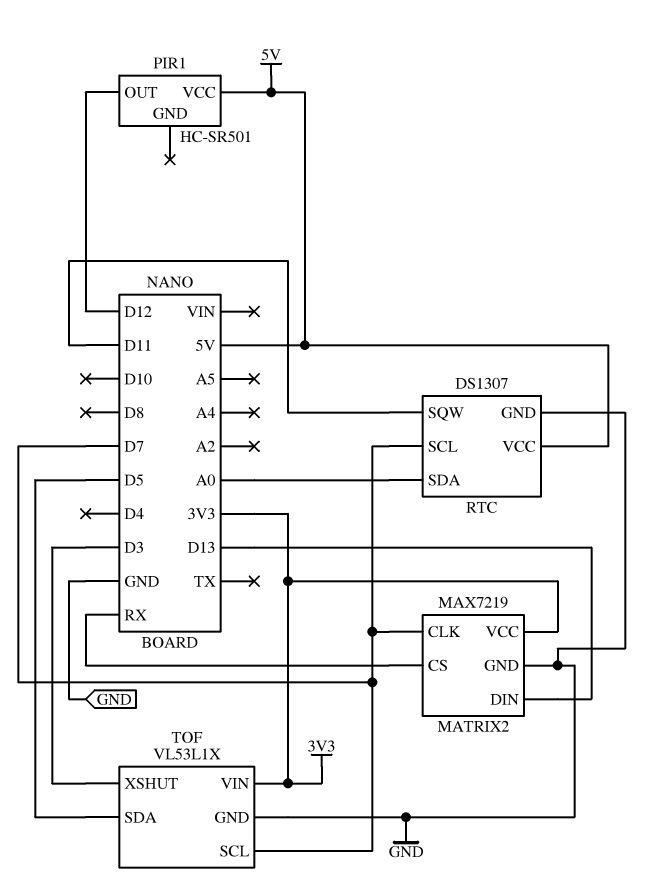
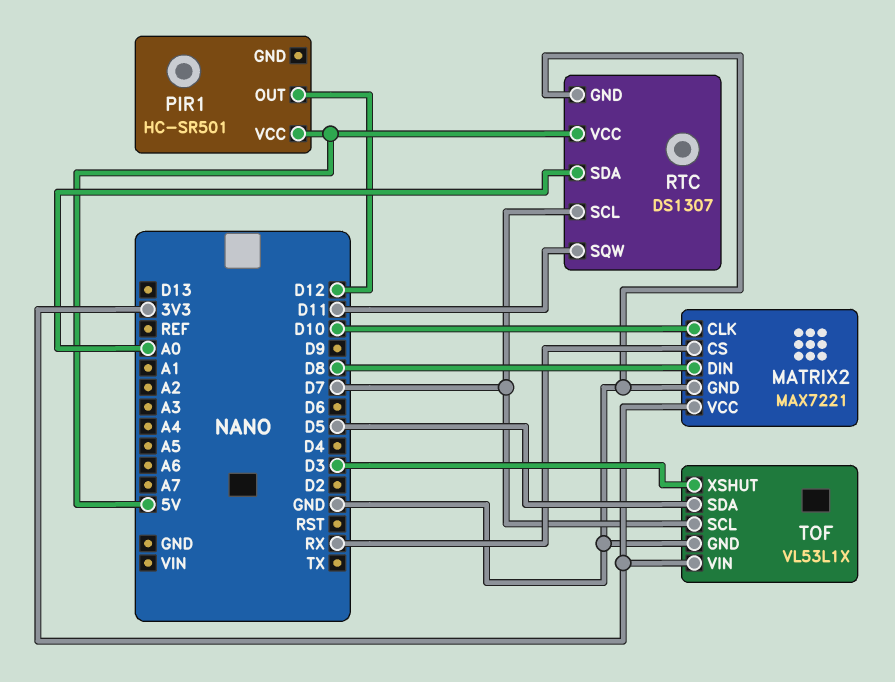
MATRIX2: MAX7219 -> MAX7221
MATRIX2 pin CLK: D7 -> D10
MATRIX2 pin DIN: D13 -> D8

